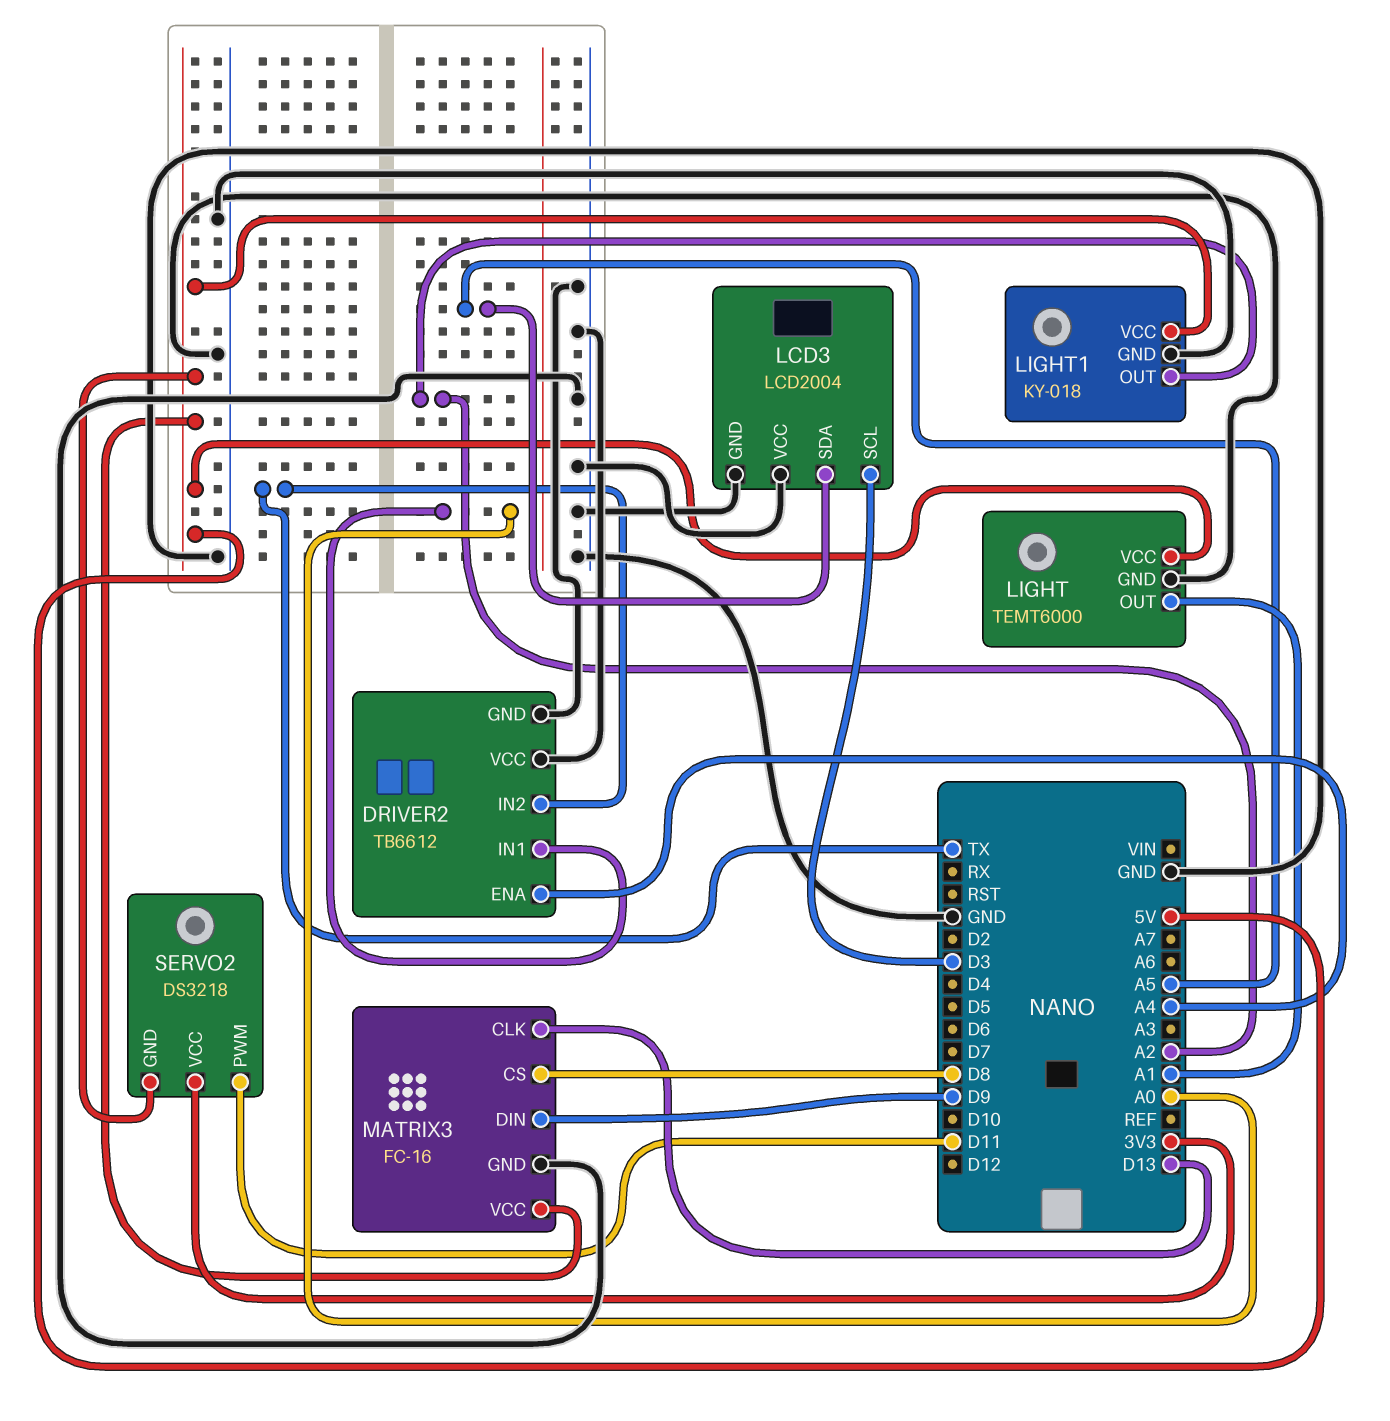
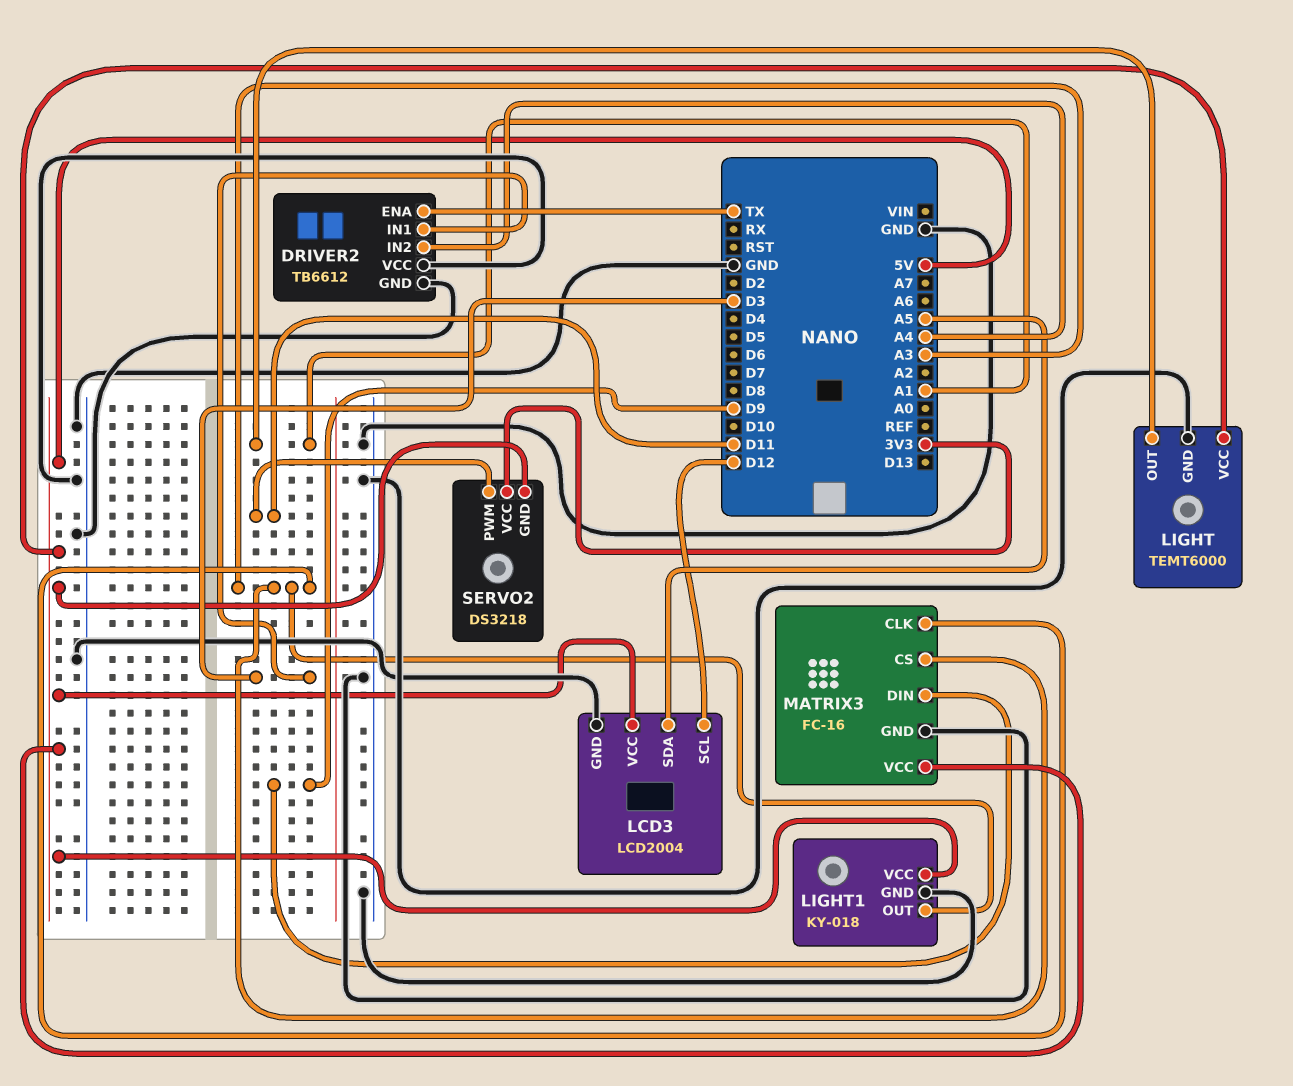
DRIVER2 pin ENA: A4 -> TX
DRIVER2 pin IN1: A0 -> D3
DRIVER2 pin IN2: TX -> A4
LCD3 pin SCL: D3 -> D12
LCD3 pin VCC: GND -> 5V
LIGHT1 pin OUT: A2 -> A3
MATRIX3 pin CLK: D13 -> A3
MATRIX3 pin CS: D8 -> A3

